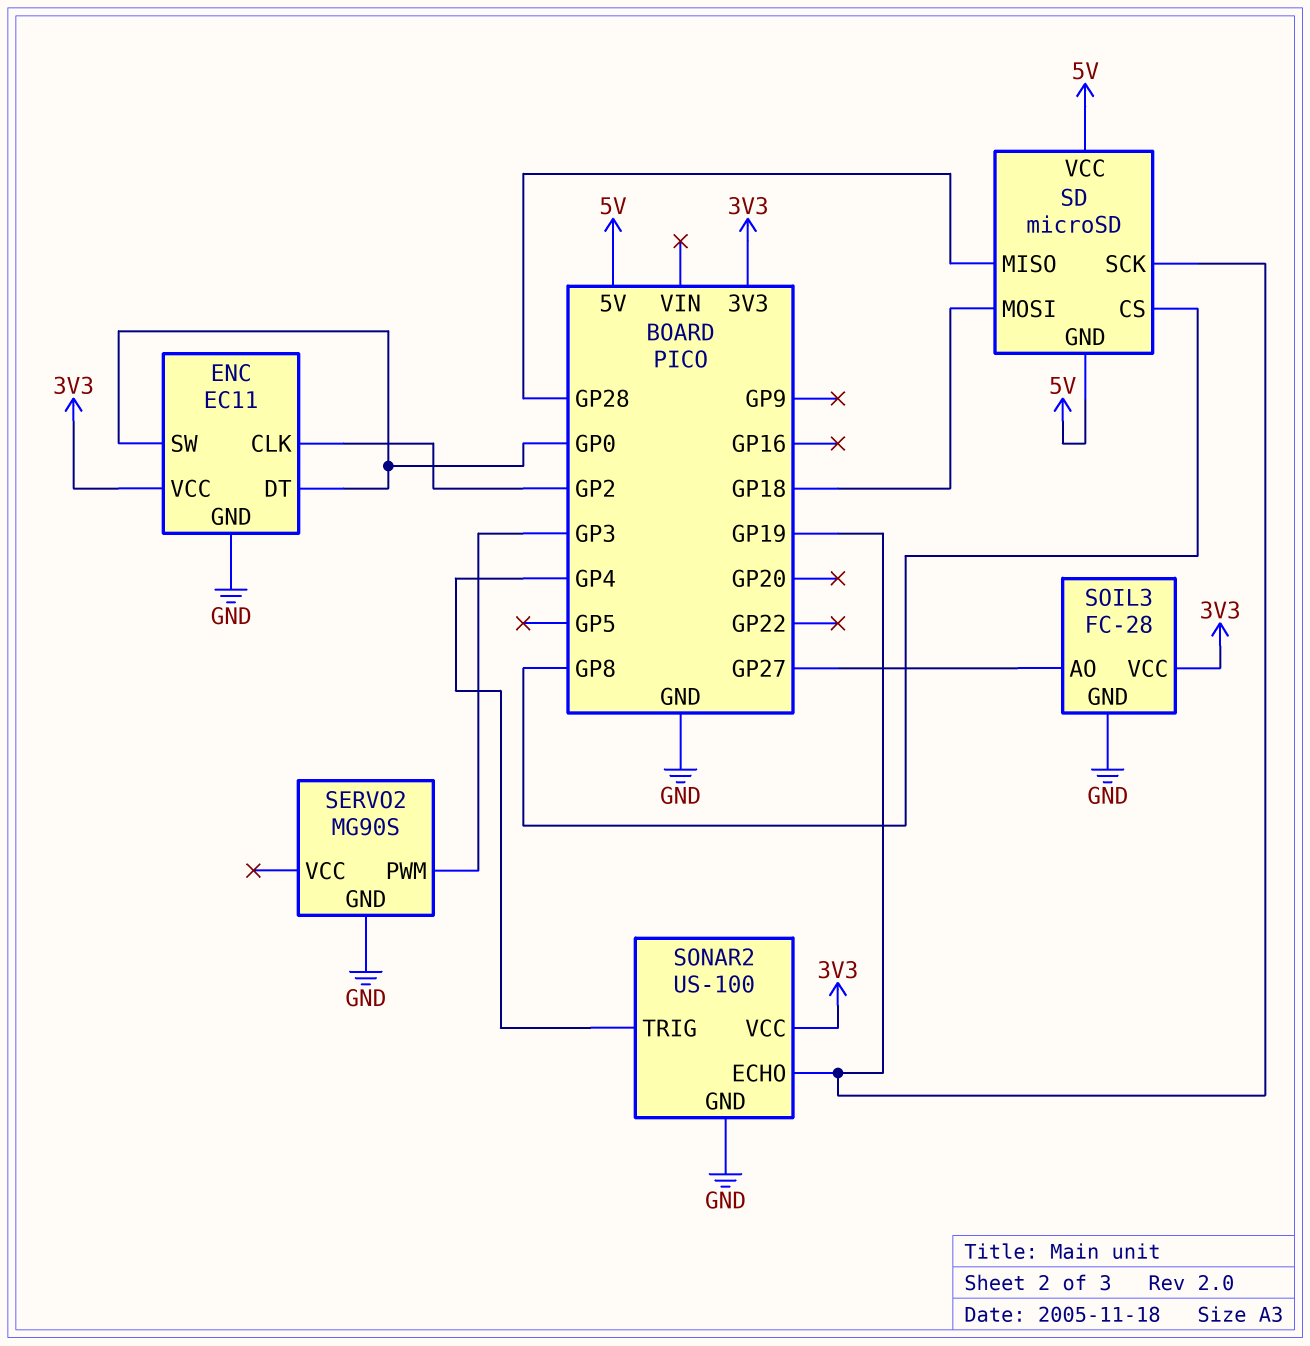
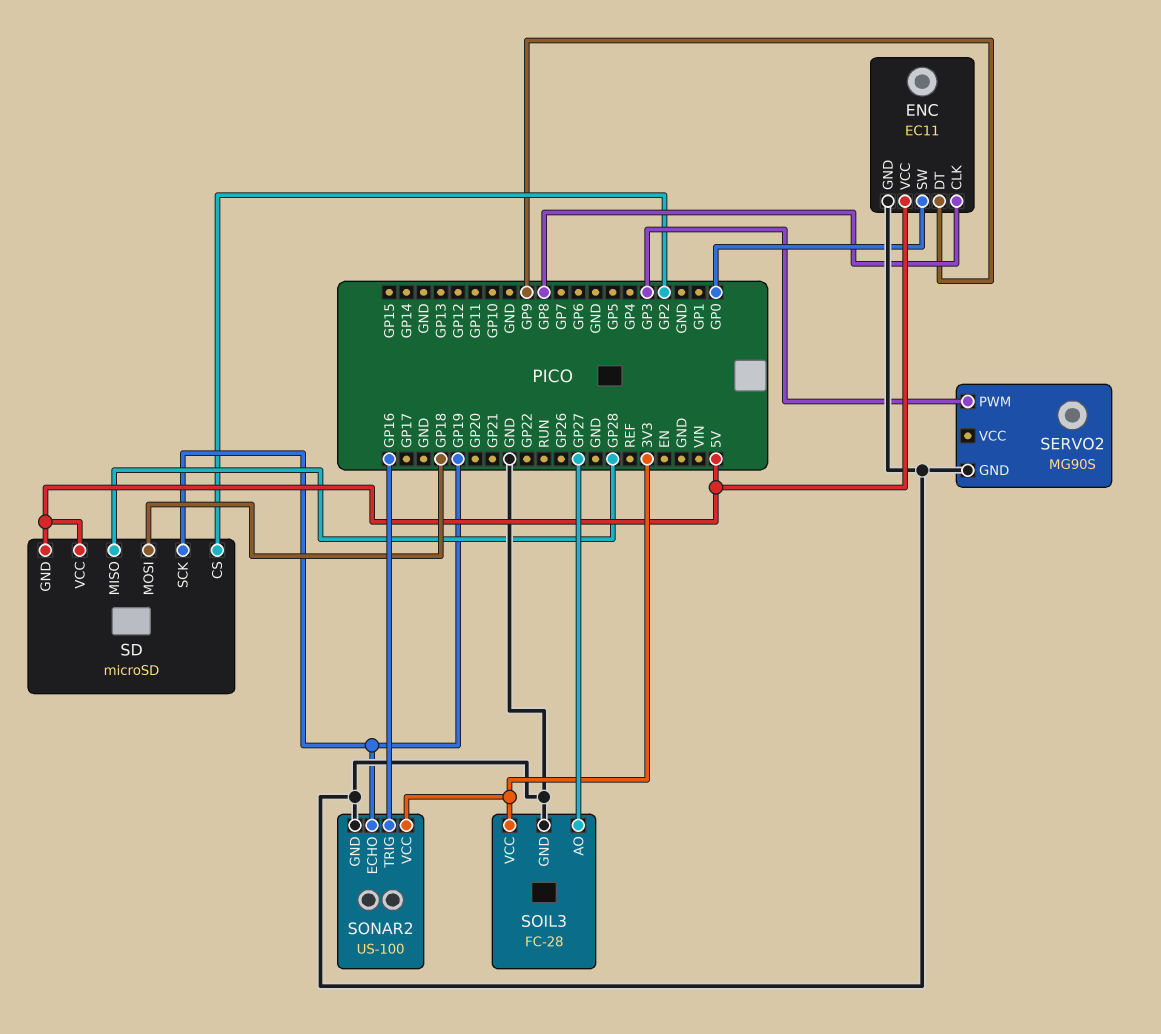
ENC pin CLK: GP2 -> GP8
ENC pin DT: GP0 -> GP9
ENC pin VCC: 3V3 -> 5V
SD pin CS: GP8 -> GP2
SONAR2 pin TRIG: GP4 -> GP16

